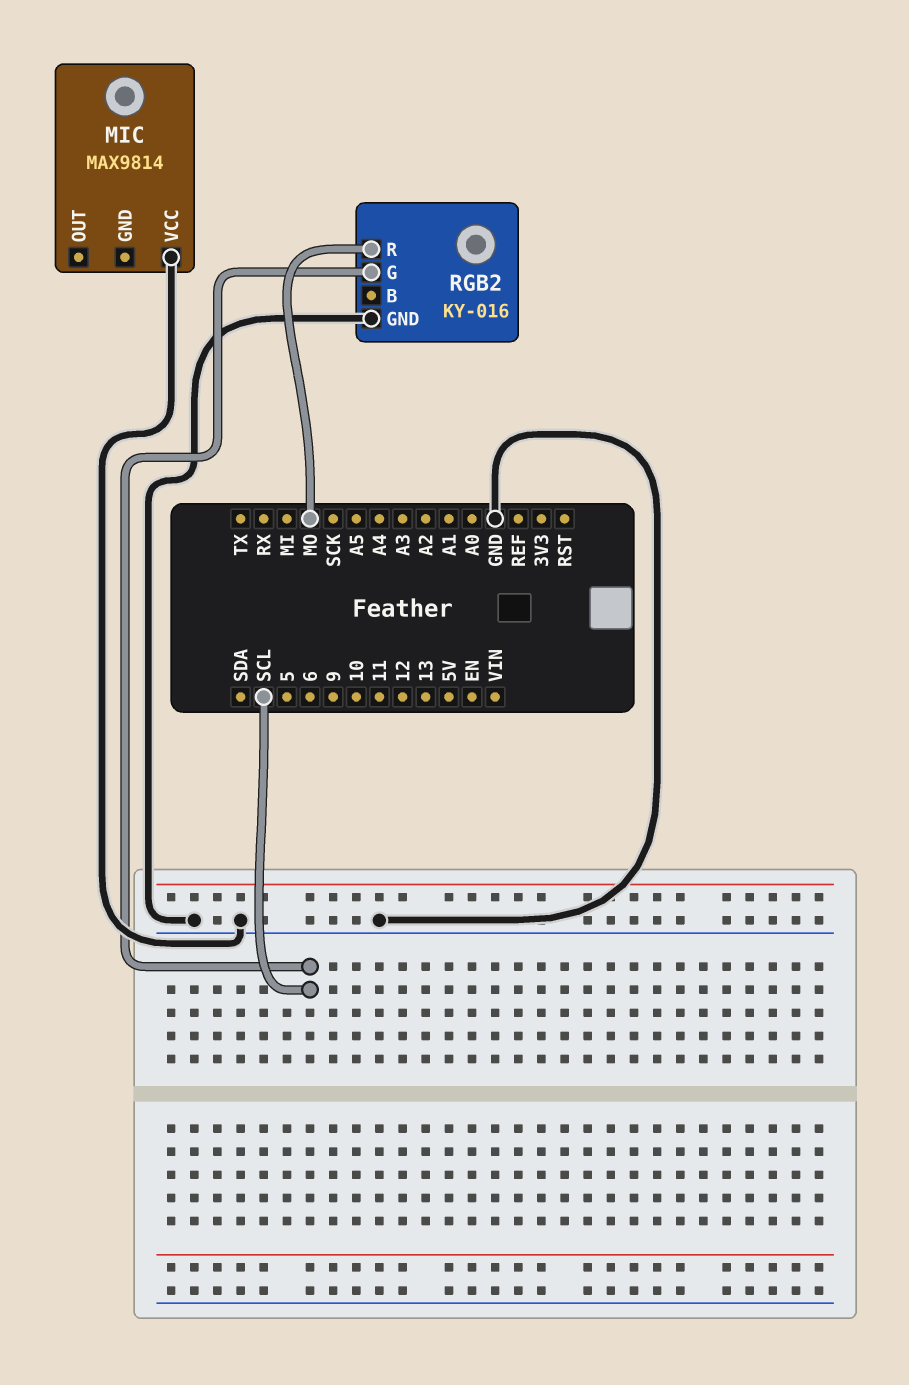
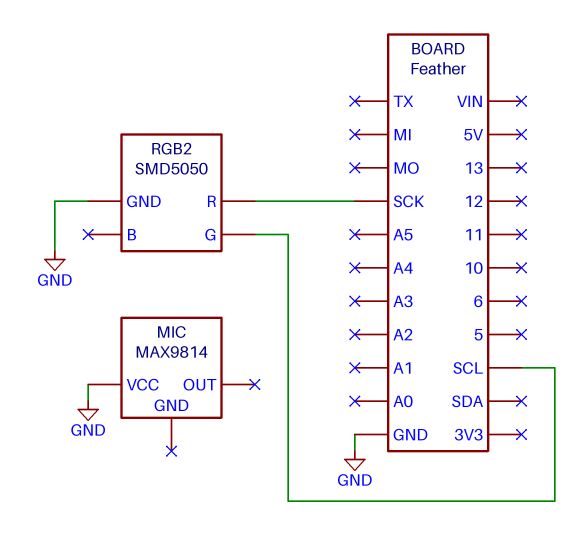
RGB2: KY-016 -> SMD5050
RGB2 pin R: MO -> SCK

